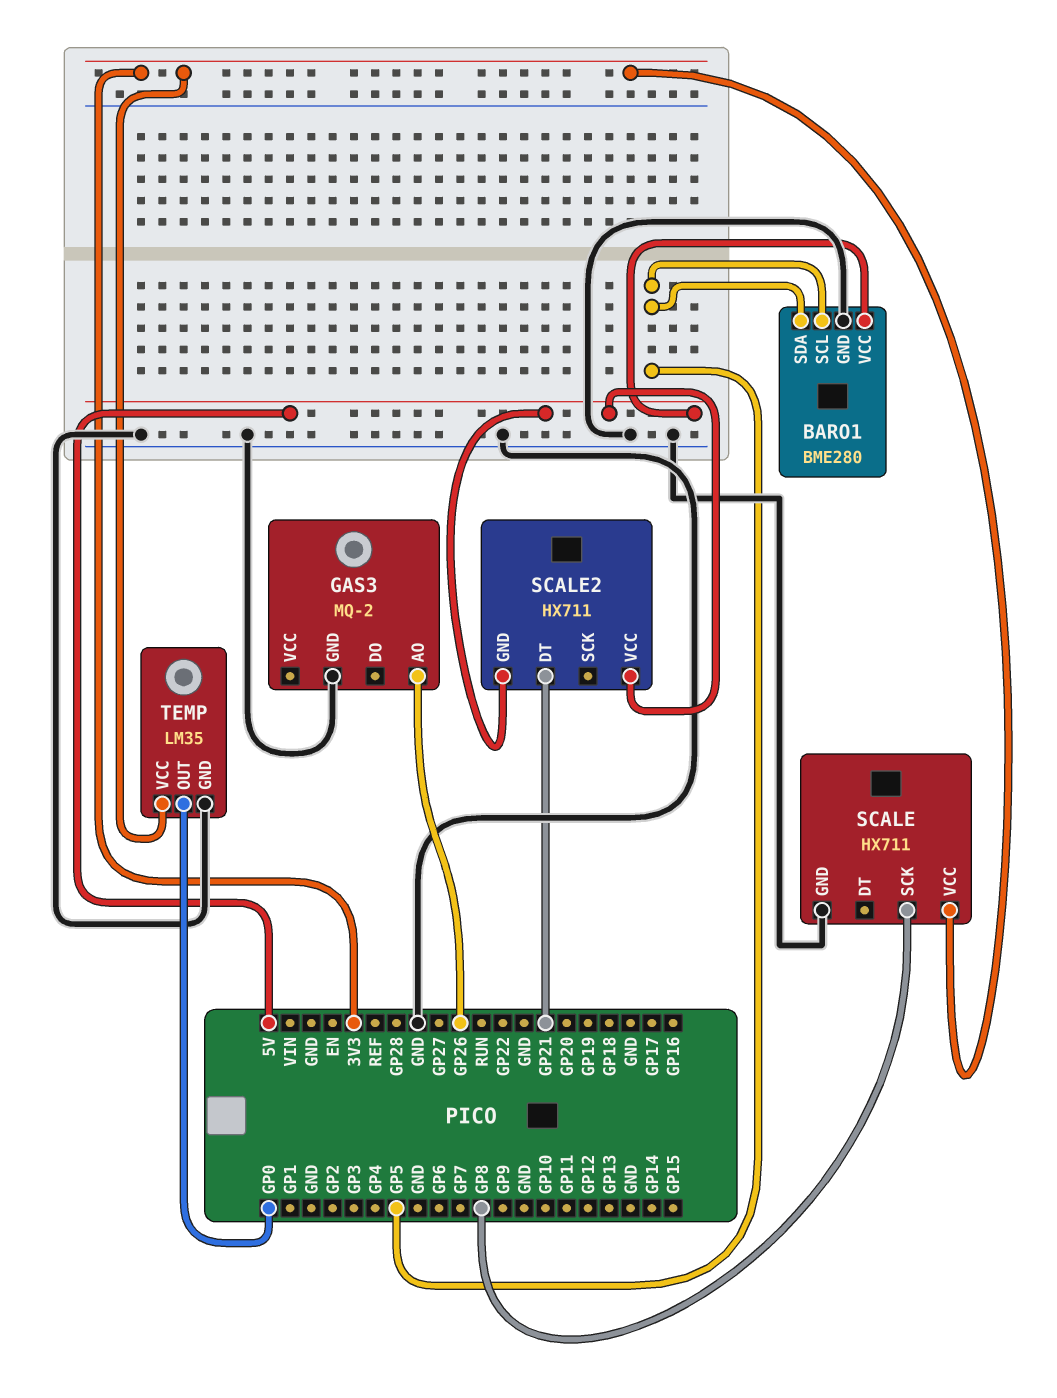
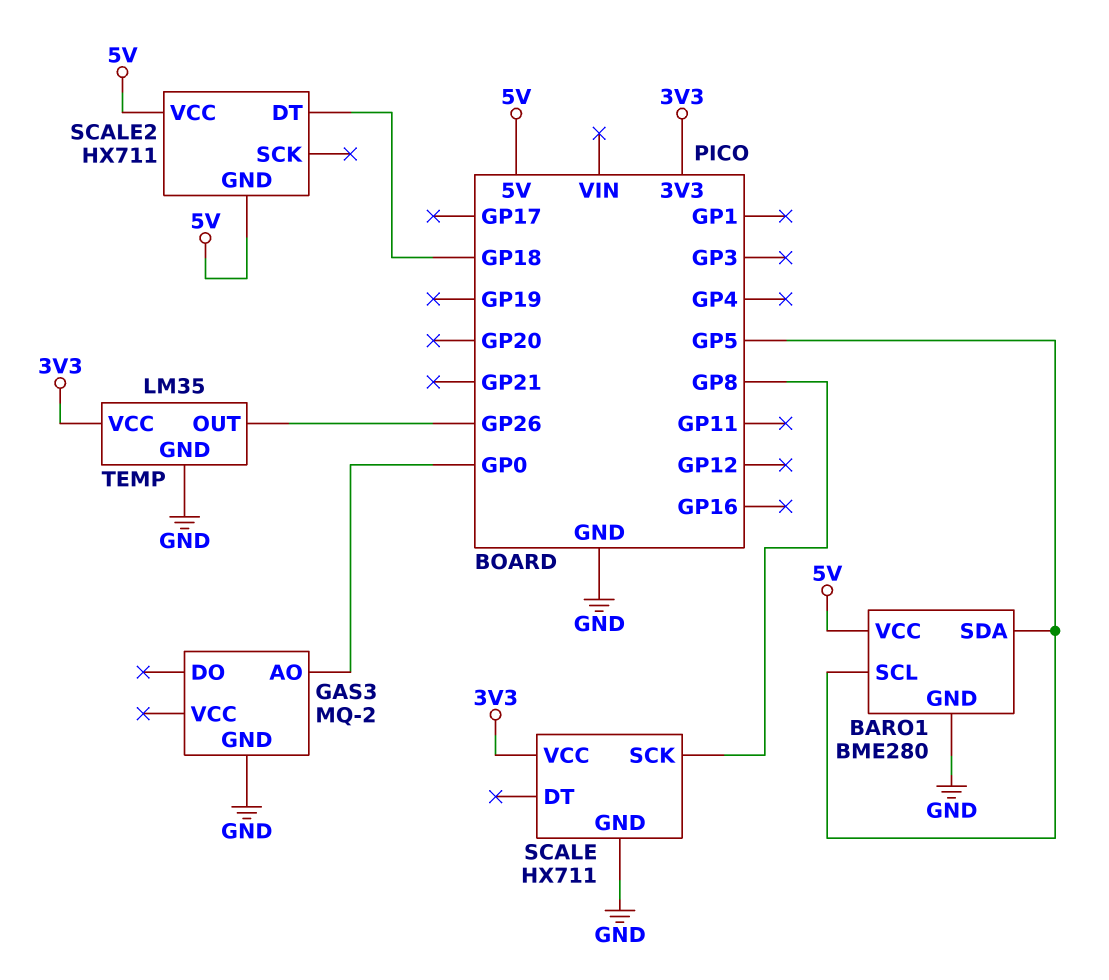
GAS3 pin AO: GP26 -> GP0
SCALE2 pin DT: GP21 -> GP18
TEMP pin OUT: GP0 -> GP26

